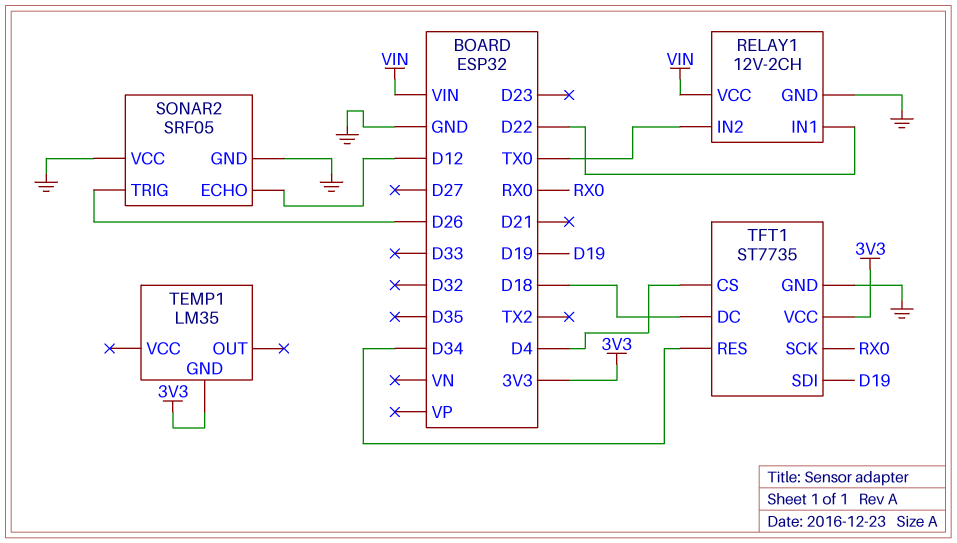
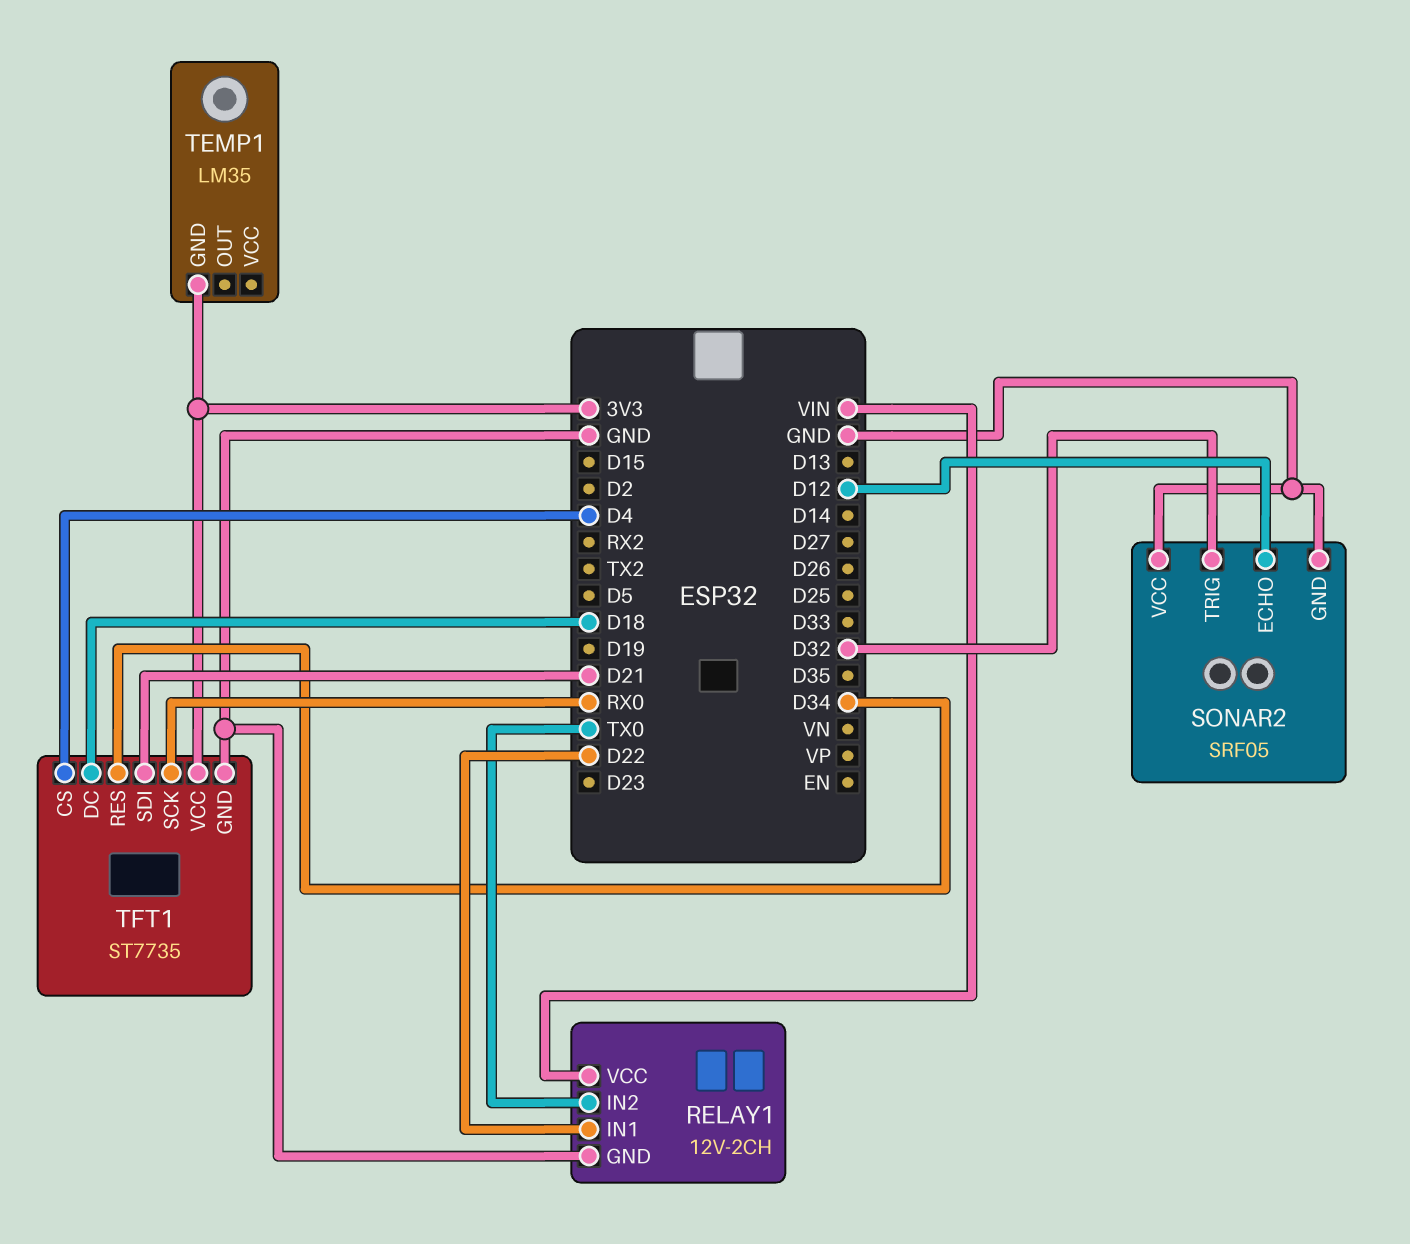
SONAR2 pin TRIG: D26 -> D32
TFT1 pin SDI: D19 -> D21

